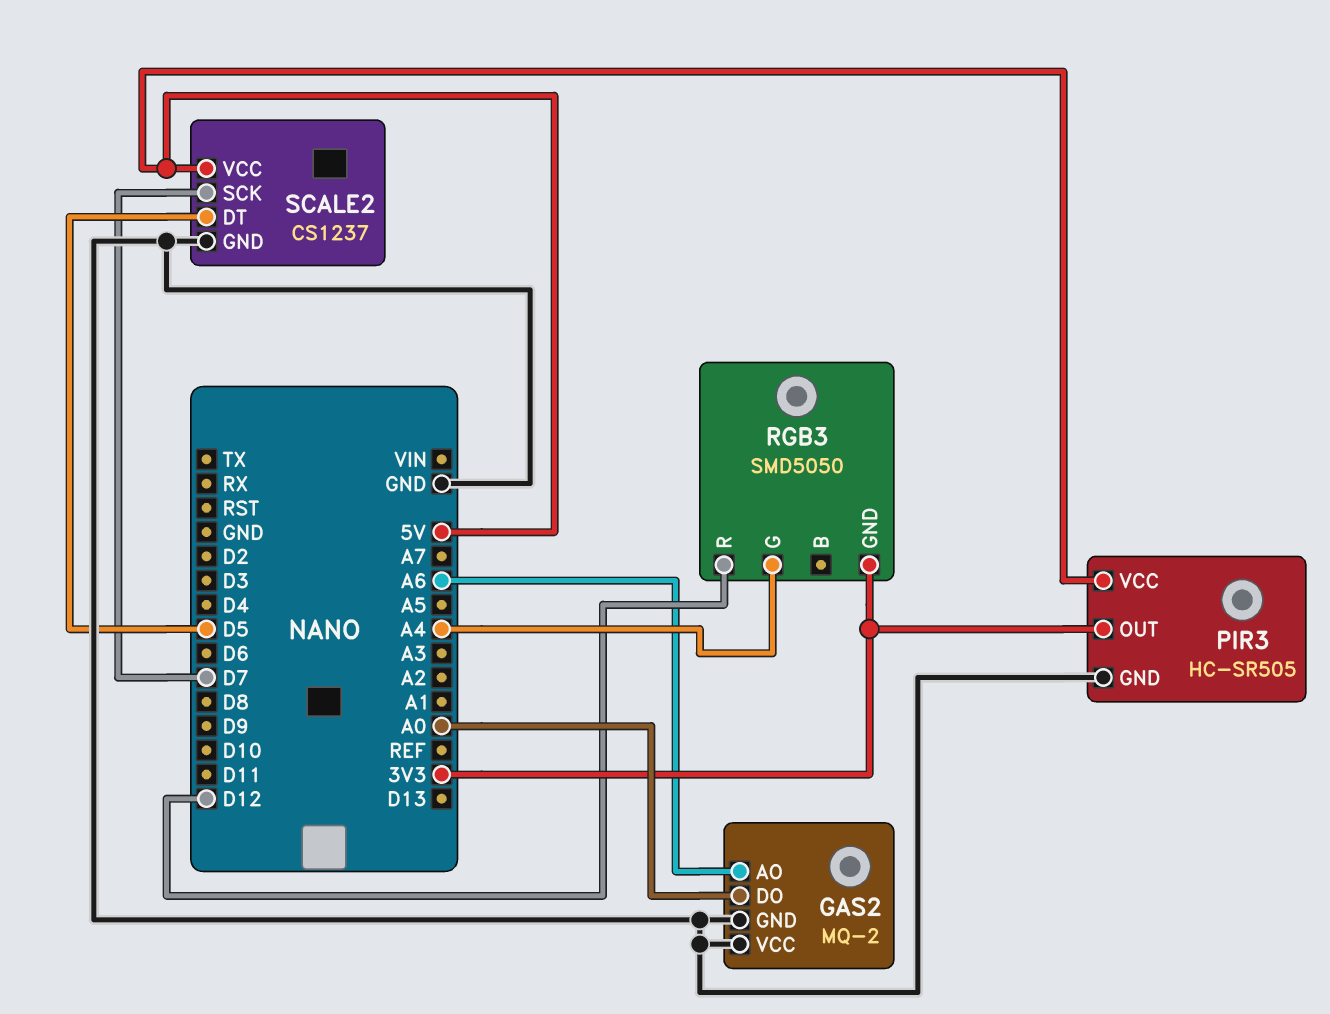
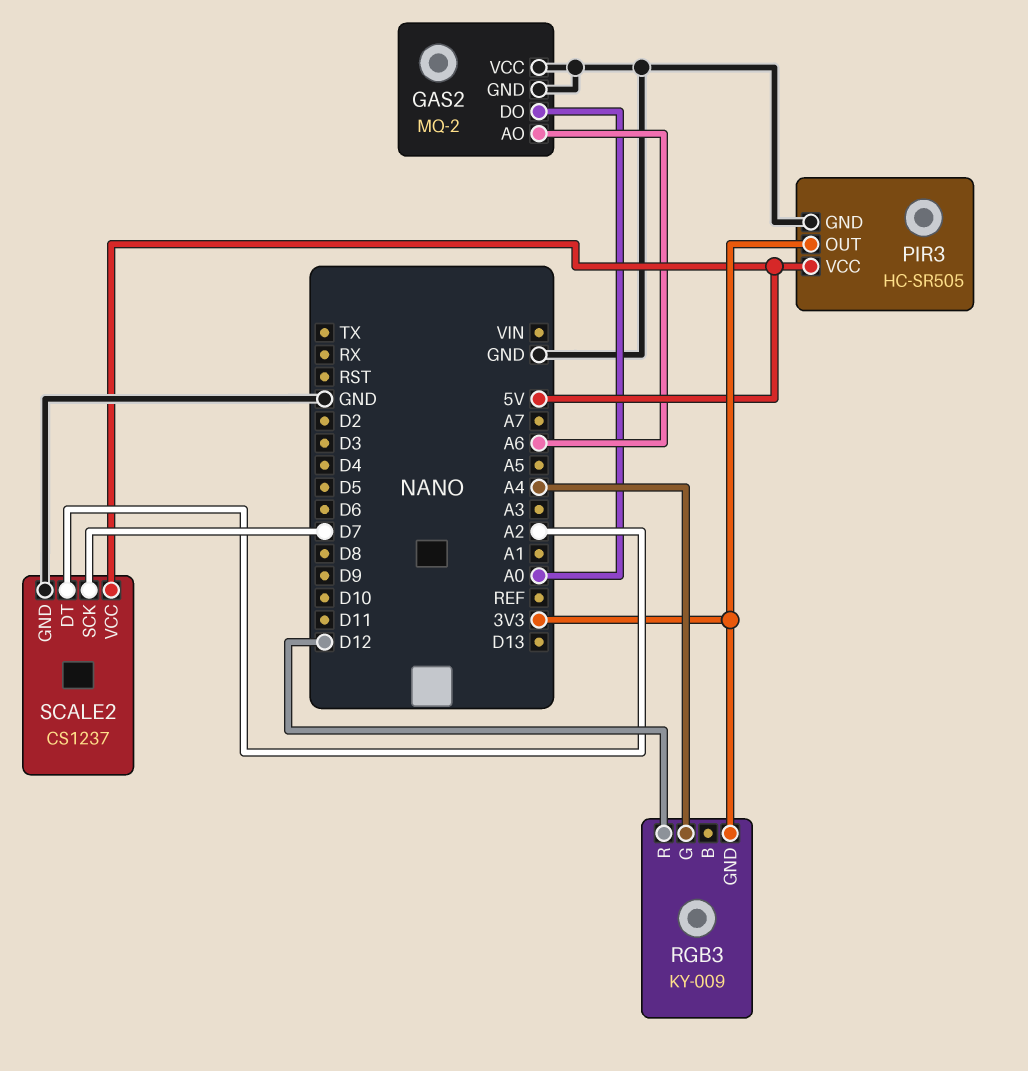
RGB3: SMD5050 -> KY-009
SCALE2 pin DT: D5 -> A2

